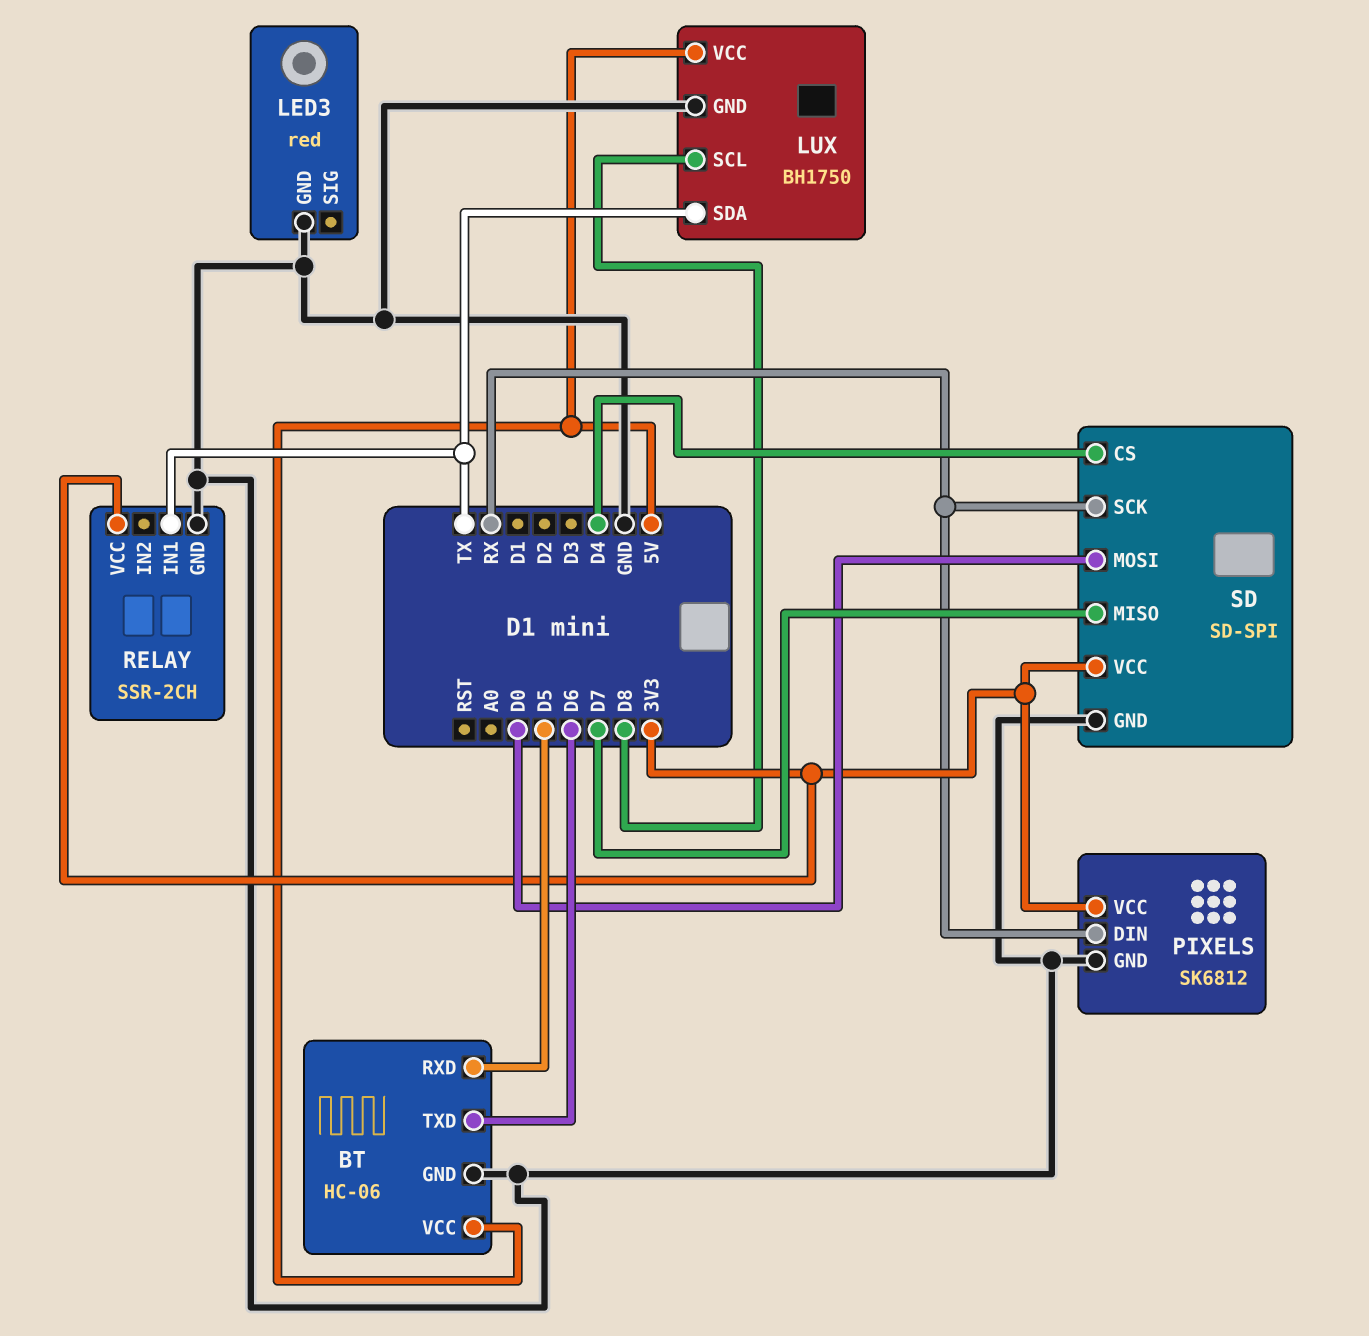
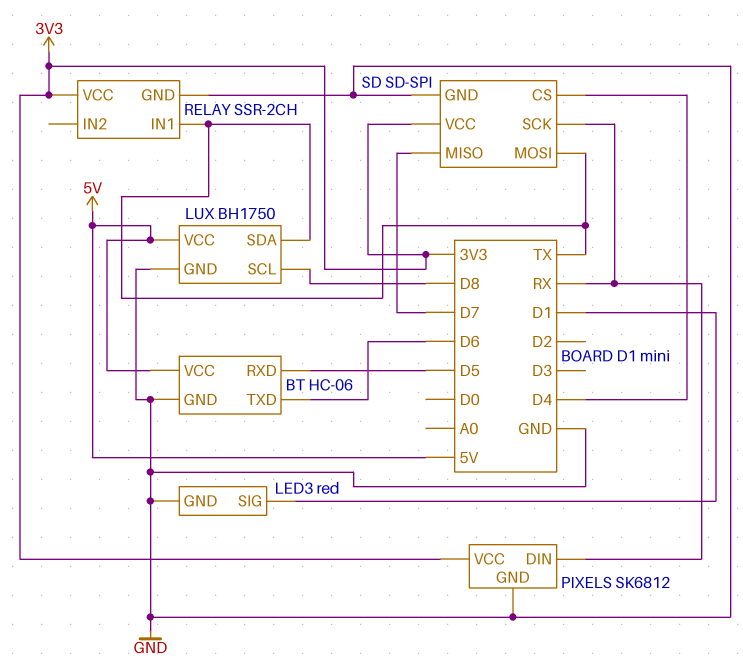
LED3 pin SIG: none -> D1
SD pin MOSI: D0 -> TX

